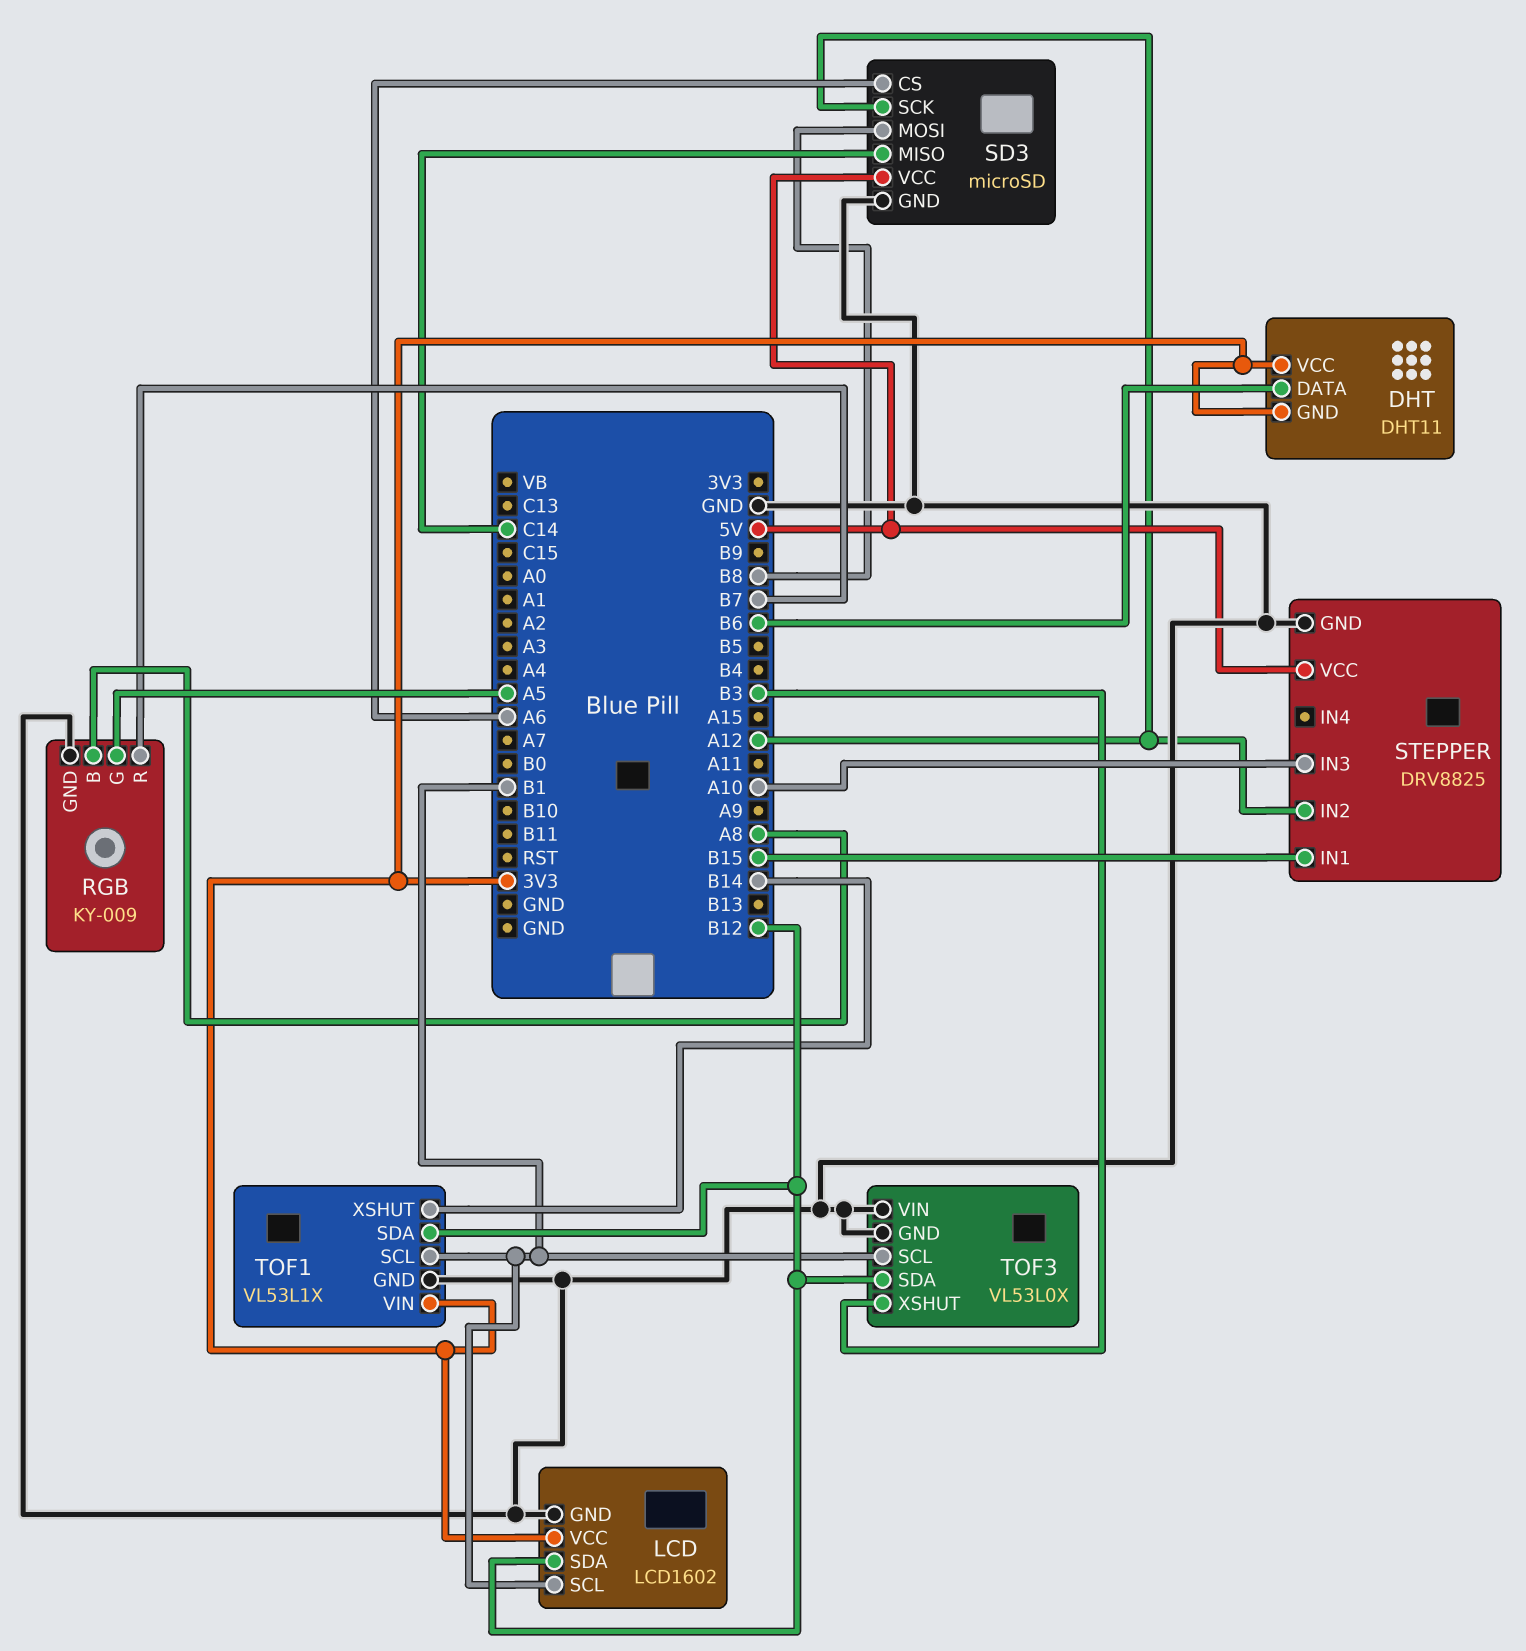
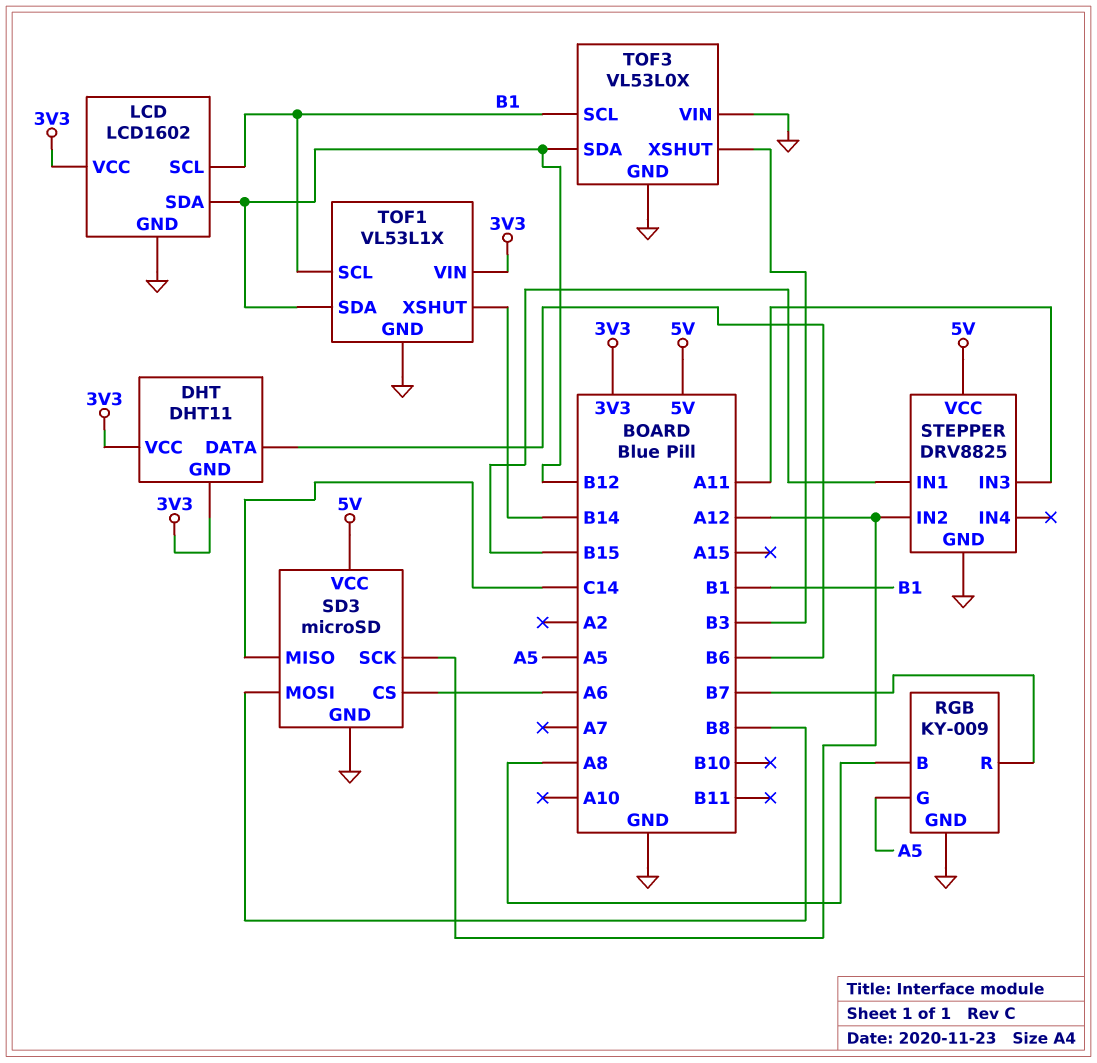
STEPPER pin IN3: A10 -> A11

